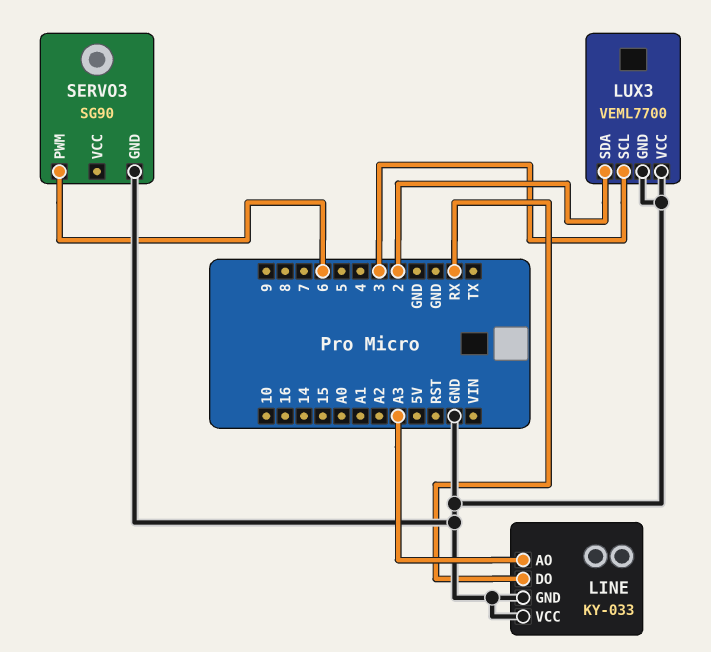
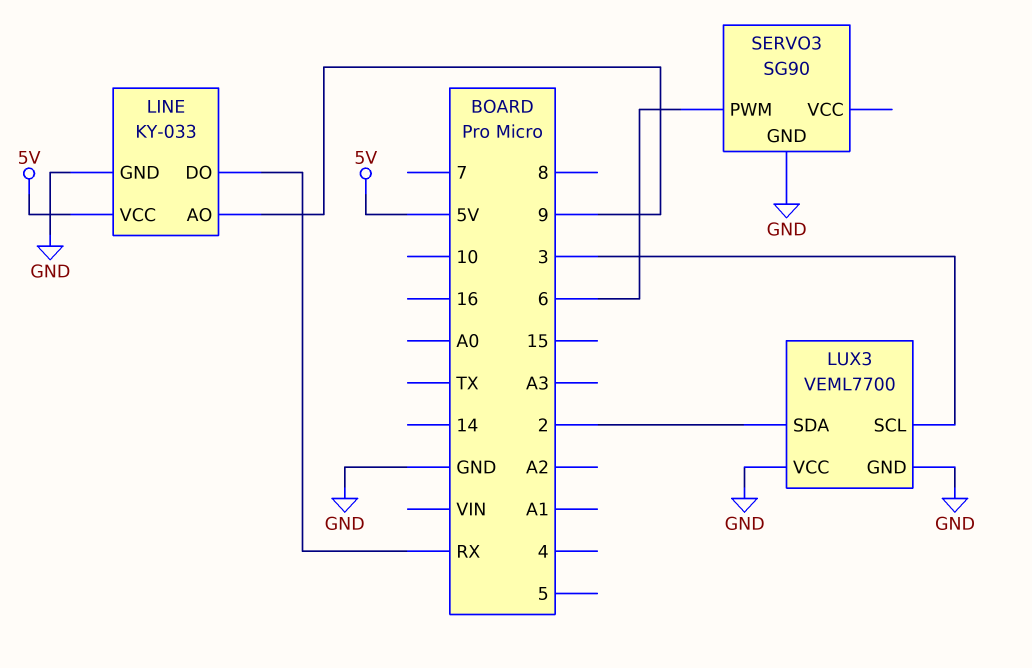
LINE pin AO: A3 -> 9
LINE pin VCC: GND -> 5V

